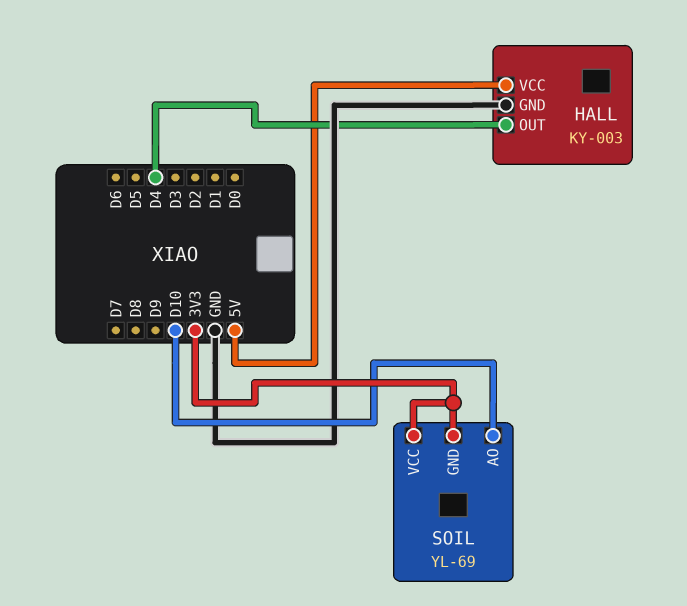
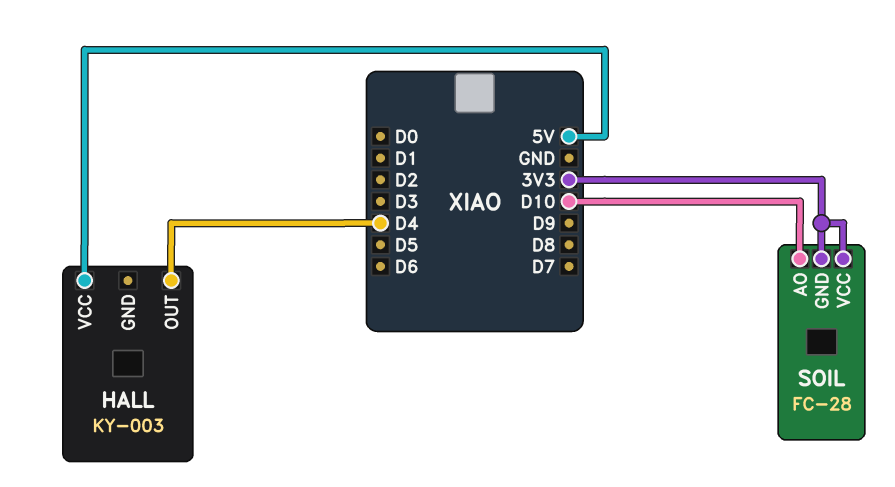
HALL pin GND: GND -> none
SOIL: YL-69 -> FC-28

